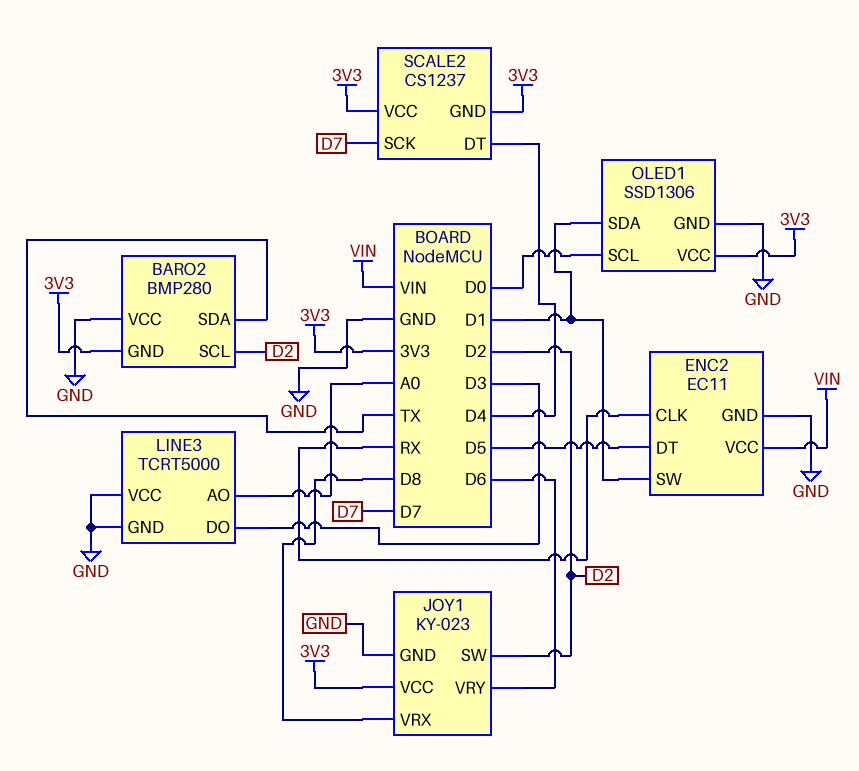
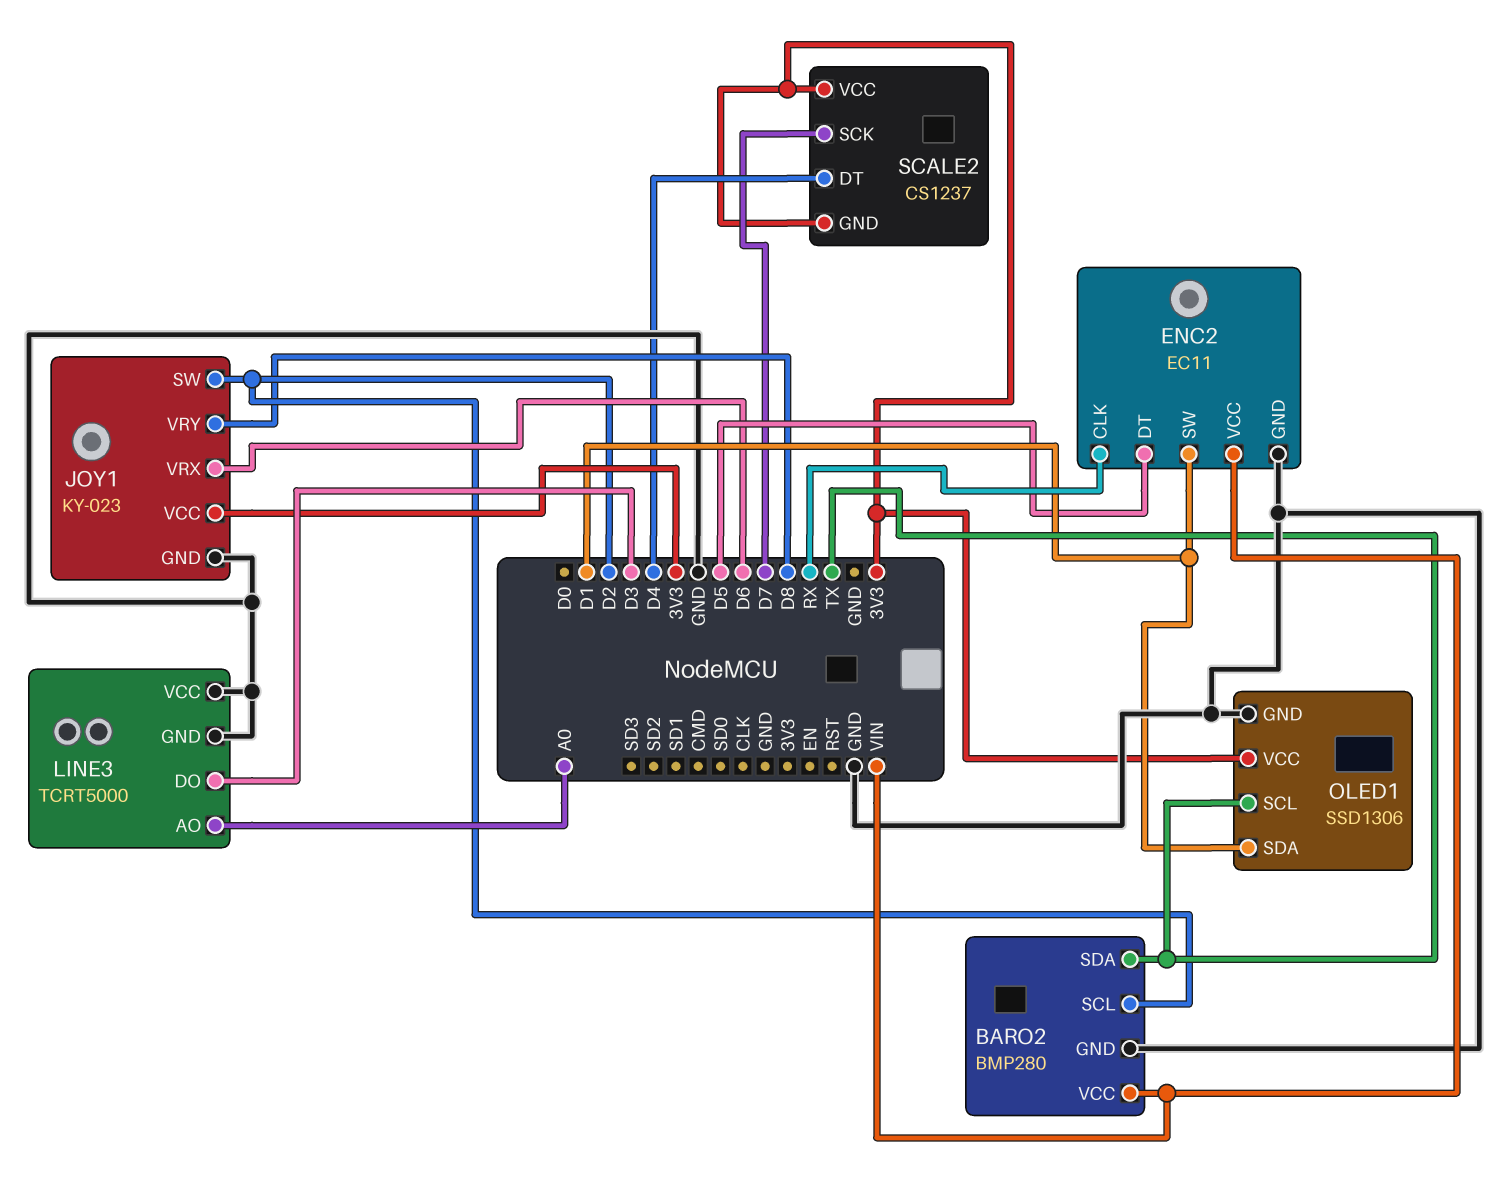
BARO2 pin GND: 3V3 -> GND
BARO2 pin VCC: GND -> VIN
JOY1 pin VRX: D8 -> D6
JOY1 pin VRY: D6 -> D8
OLED1 pin SCL: D0 -> TX

